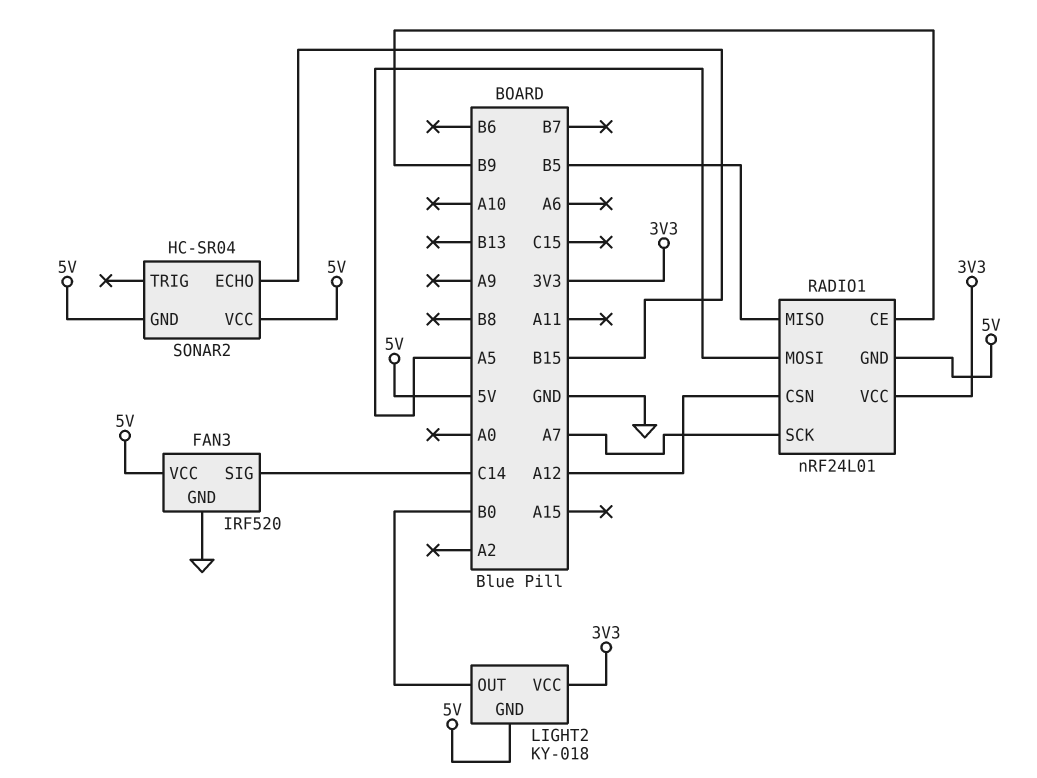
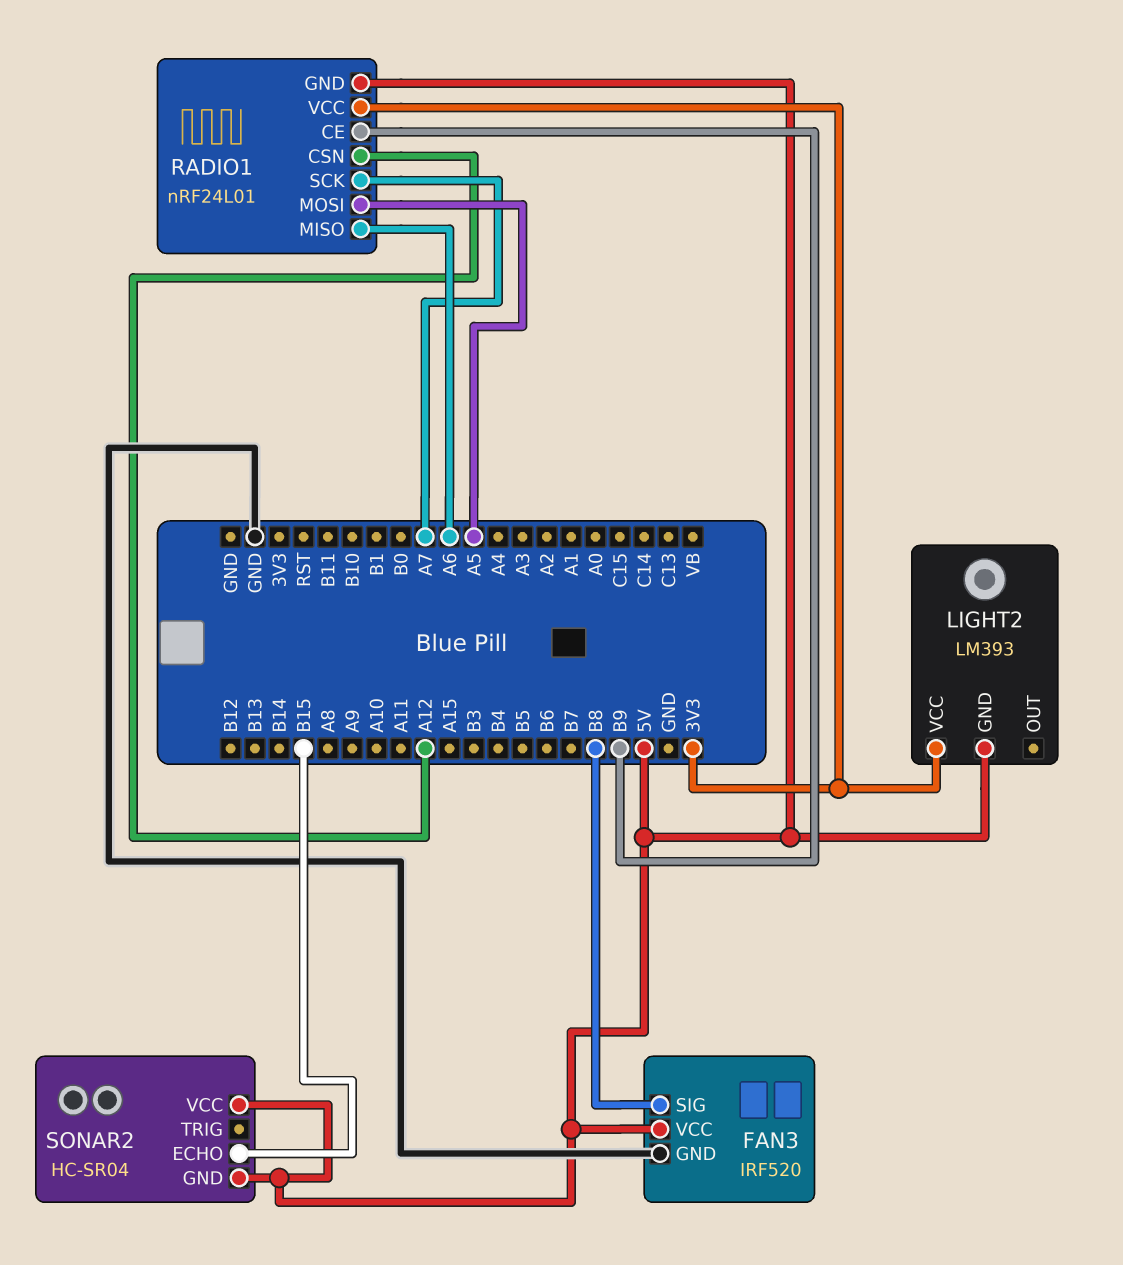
FAN3 pin SIG: C14 -> B8
LIGHT2: KY-018 -> LM393
LIGHT2 pin OUT: B0 -> none
RADIO1 pin MISO: B5 -> A6

